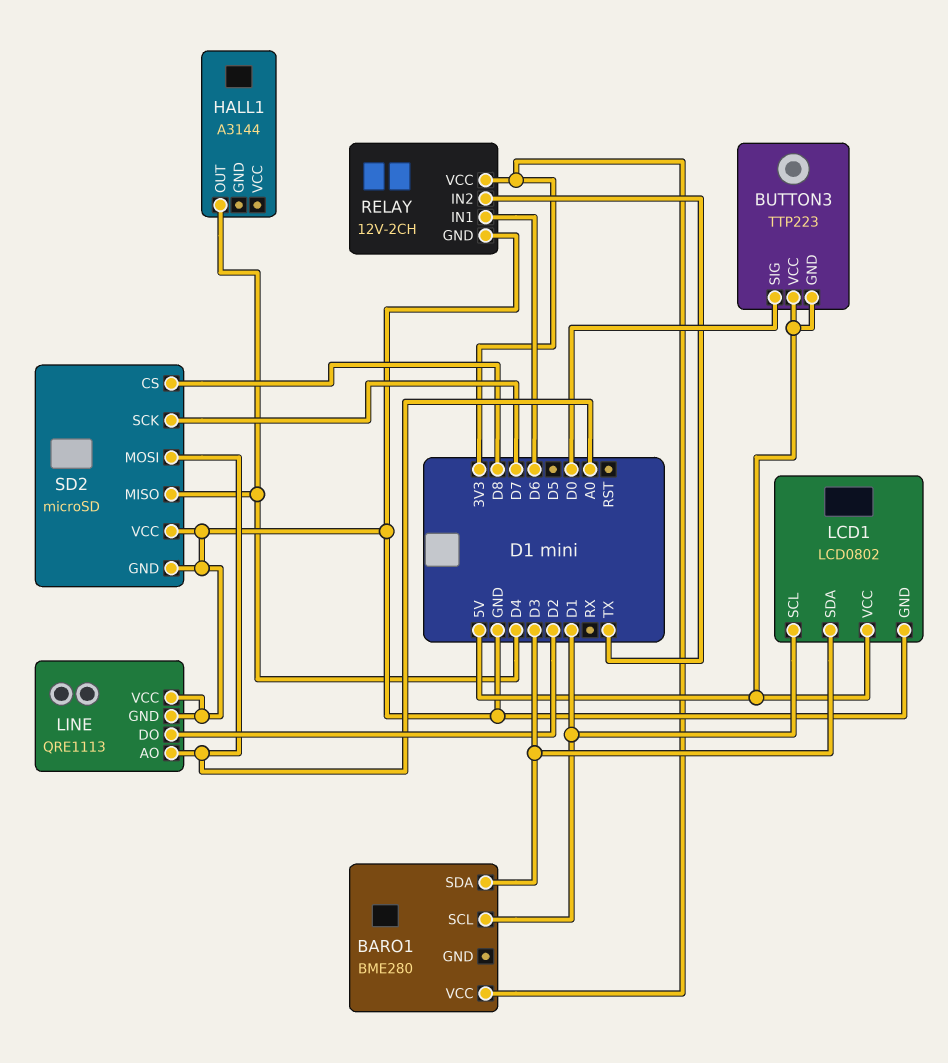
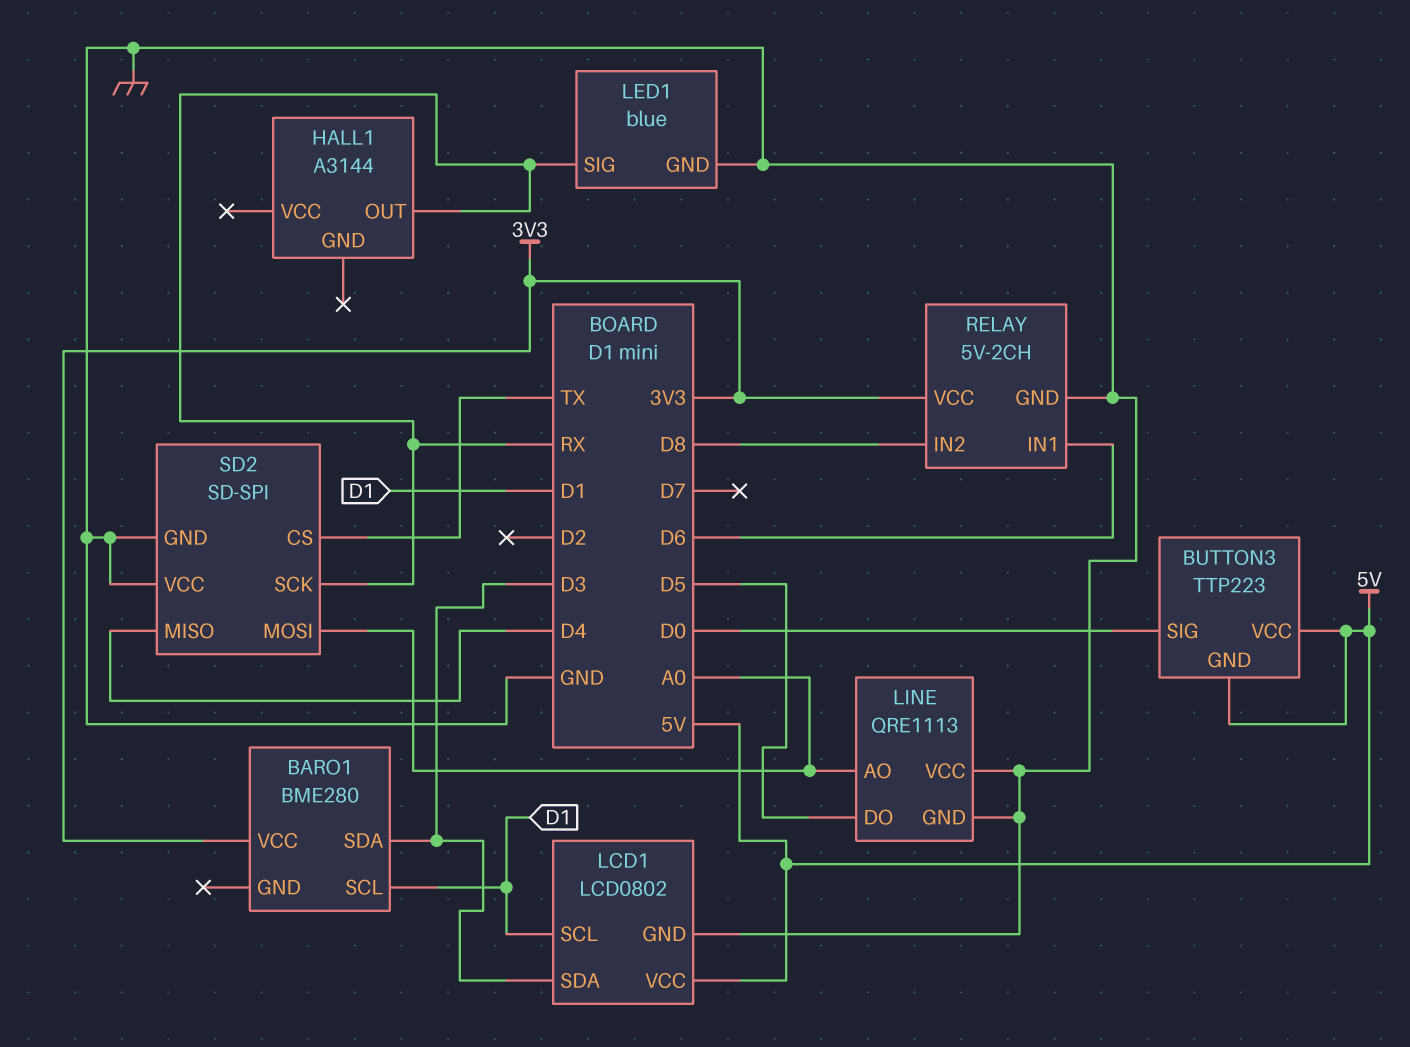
HALL1 pin OUT: D4 -> RX
LED1: none -> blue
LED1 pin GND: none -> GND
LED1 pin SIG: none -> RX
LINE pin DO: D2 -> D5
RELAY: 12V-2CH -> 5V-2CH
RELAY pin IN2: TX -> D8
SD2: microSD -> SD-SPI
SD2 pin CS: D8 -> TX
SD2 pin SCK: D7 -> RX

